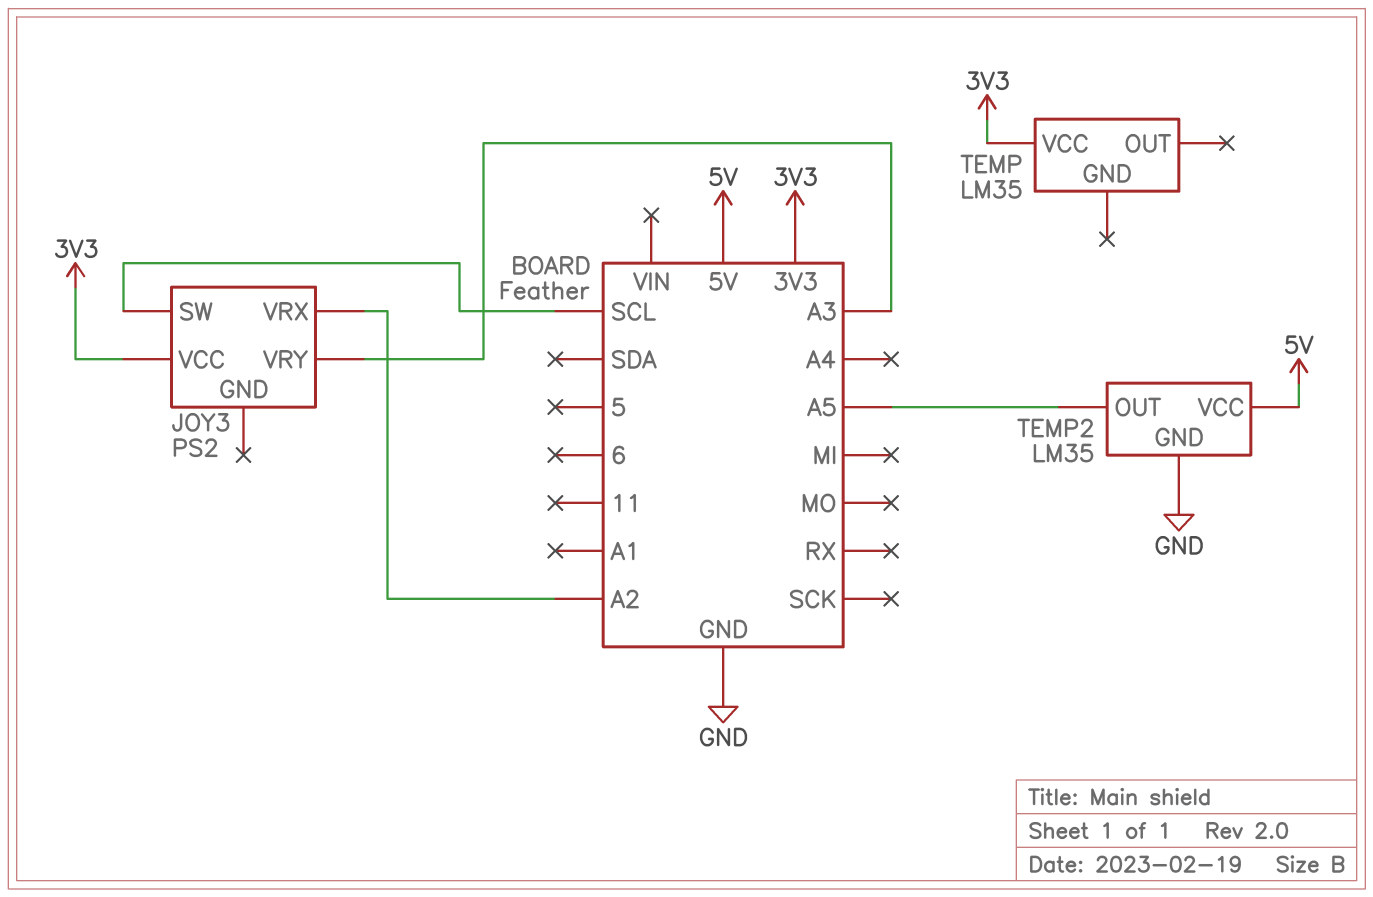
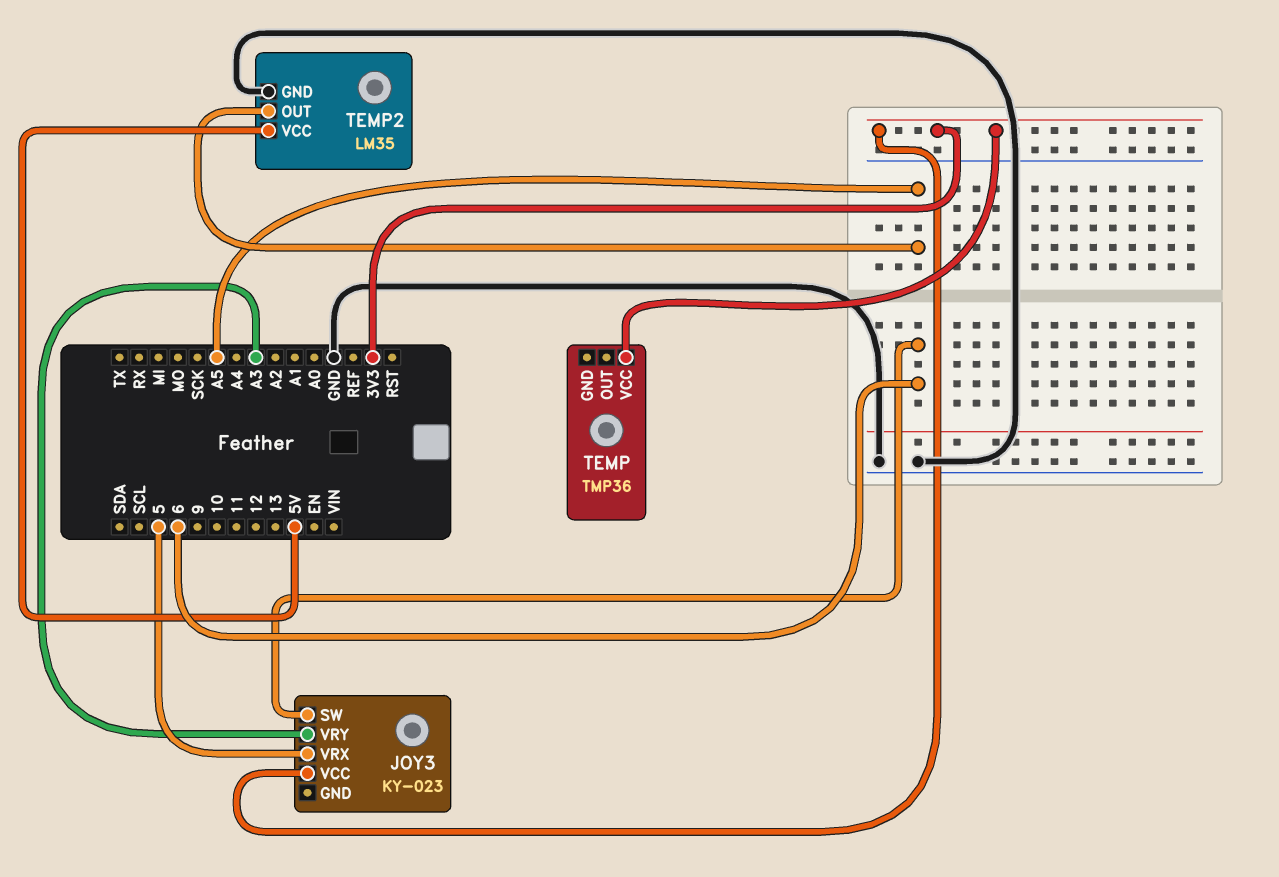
JOY3: PS2 -> KY-023
JOY3 pin SW: SCL -> 6
JOY3 pin VRX: A2 -> 5
TEMP: LM35 -> TMP36

